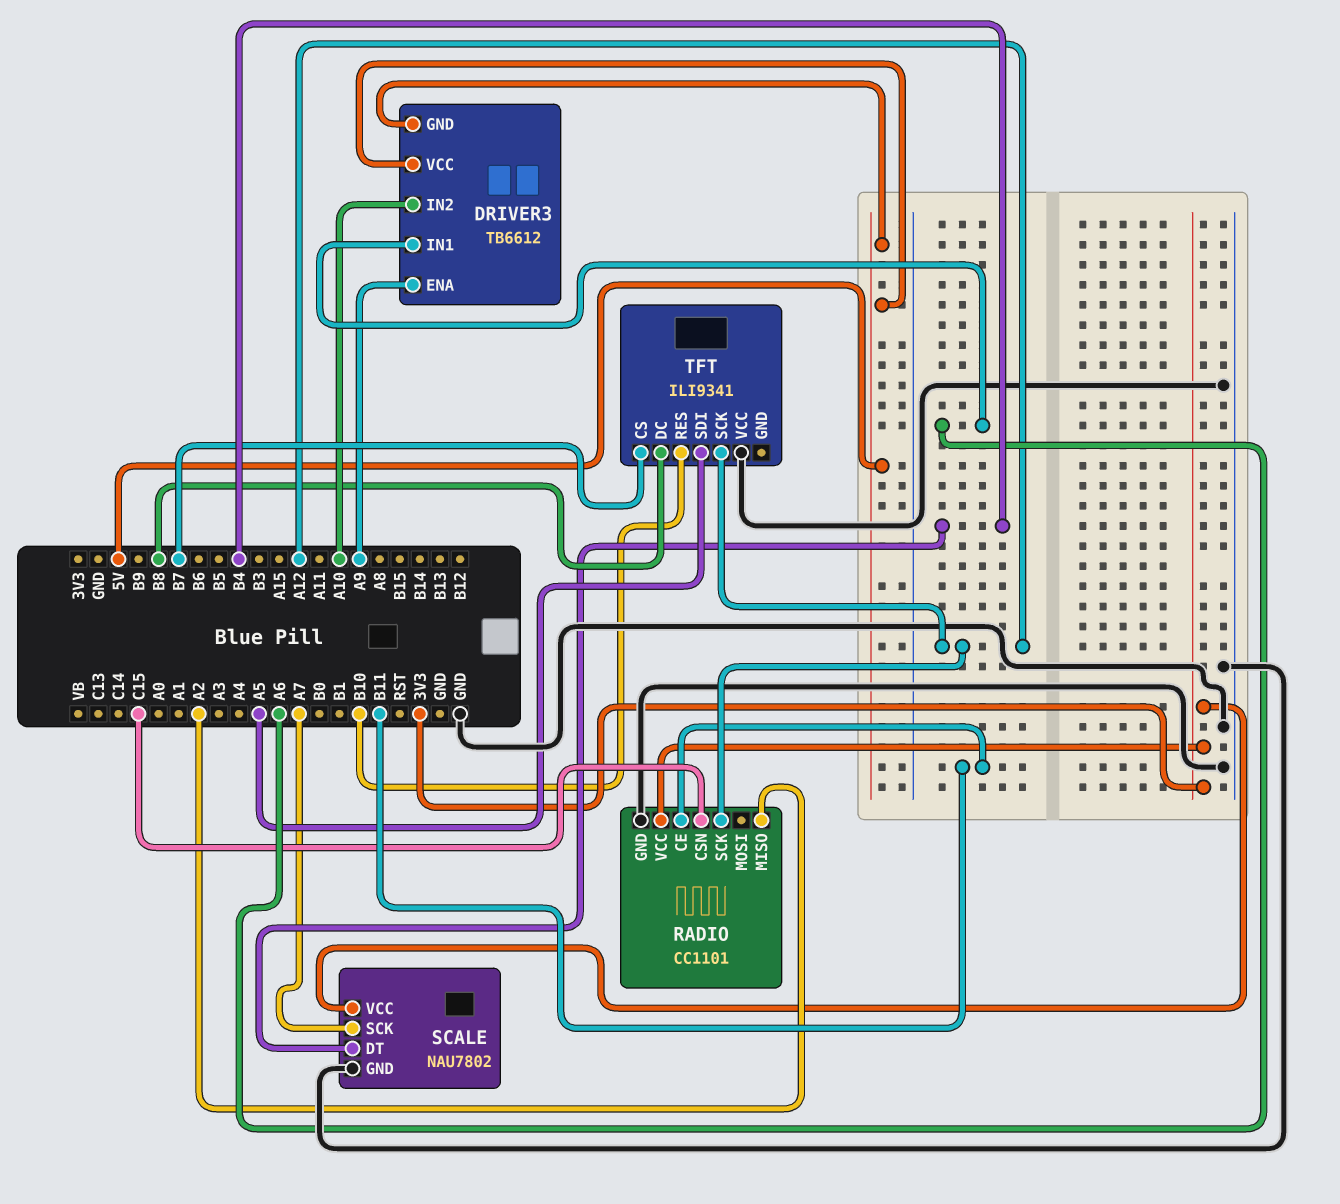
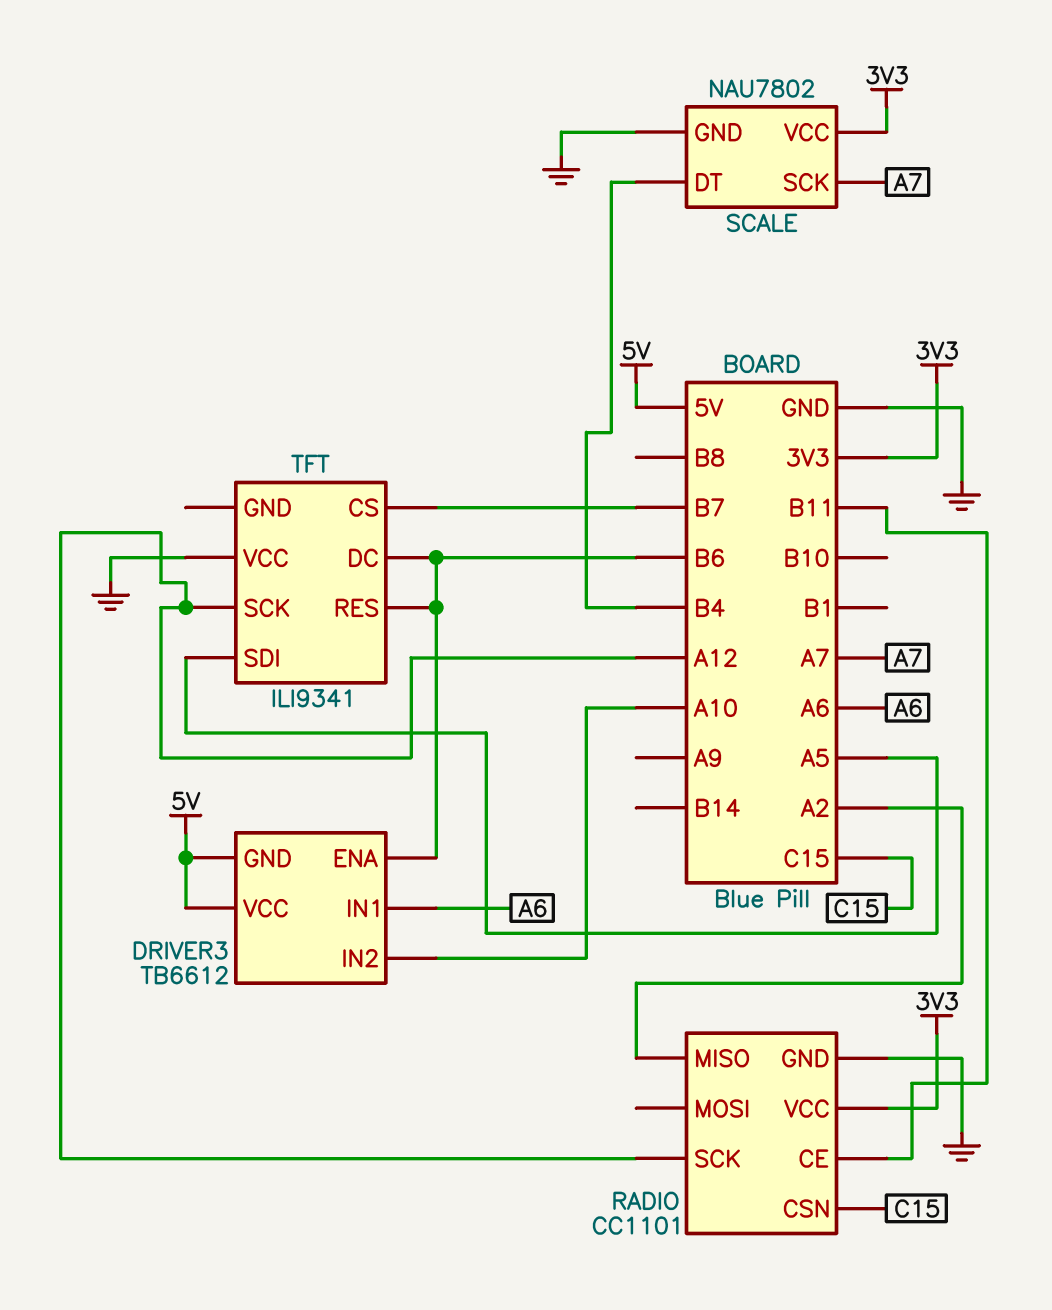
DRIVER3 pin ENA: A9 -> B6
TFT pin DC: B8 -> B6
TFT pin RES: B10 -> B6

